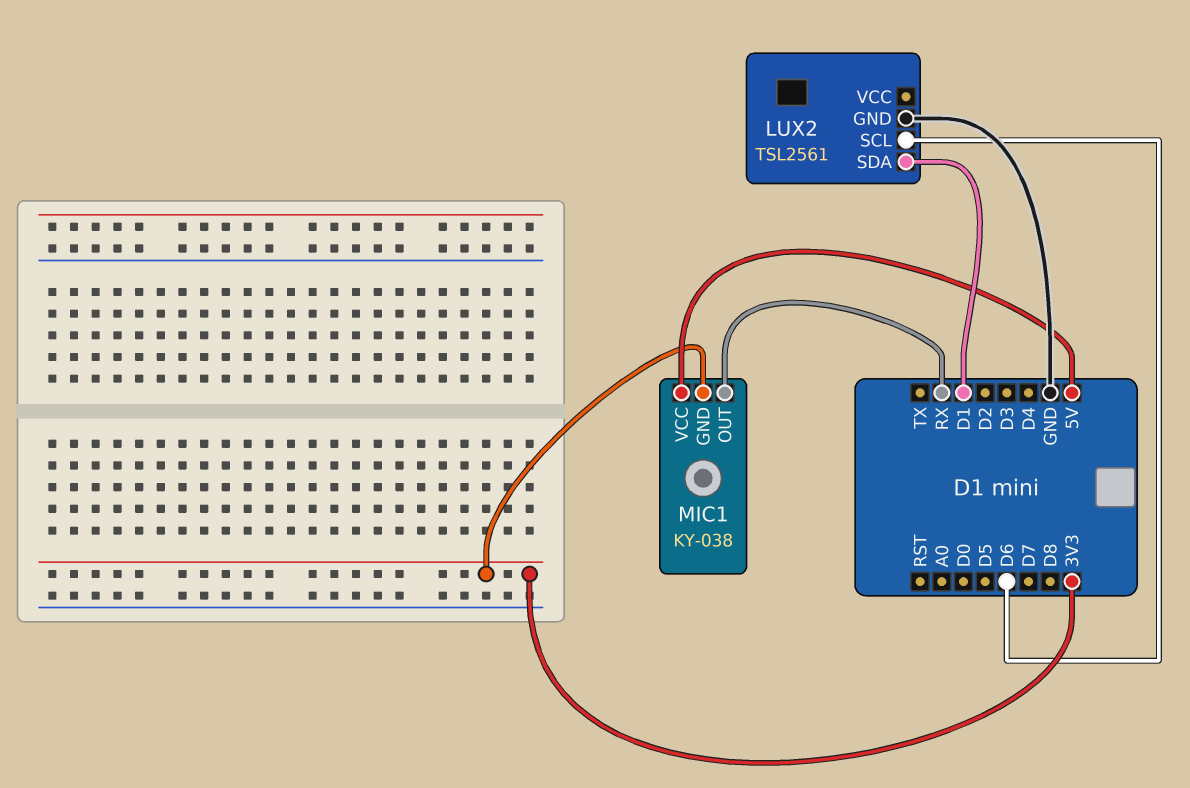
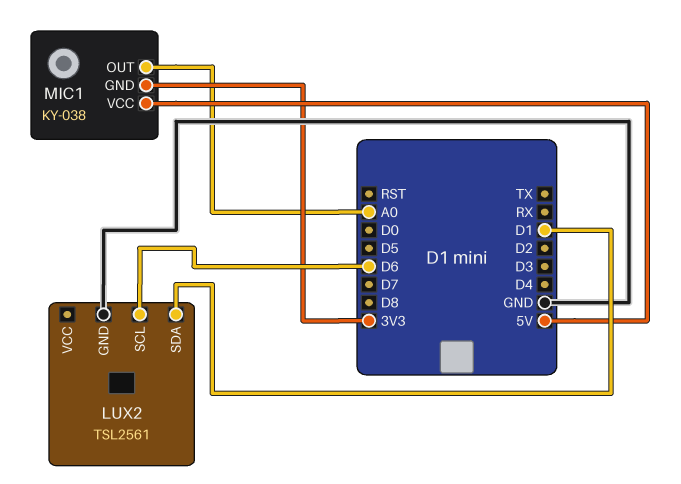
MIC1 pin OUT: RX -> A0

